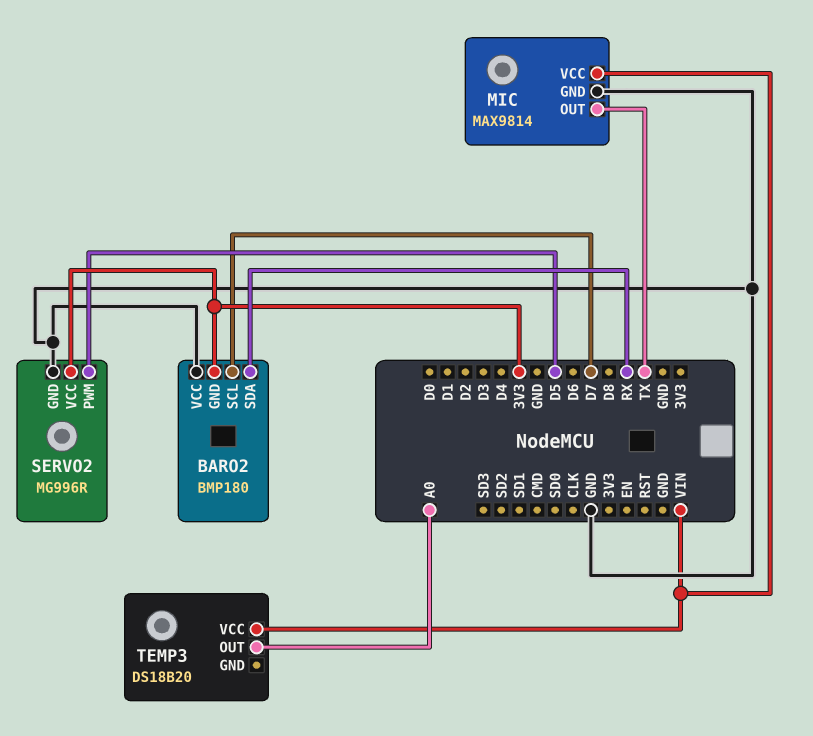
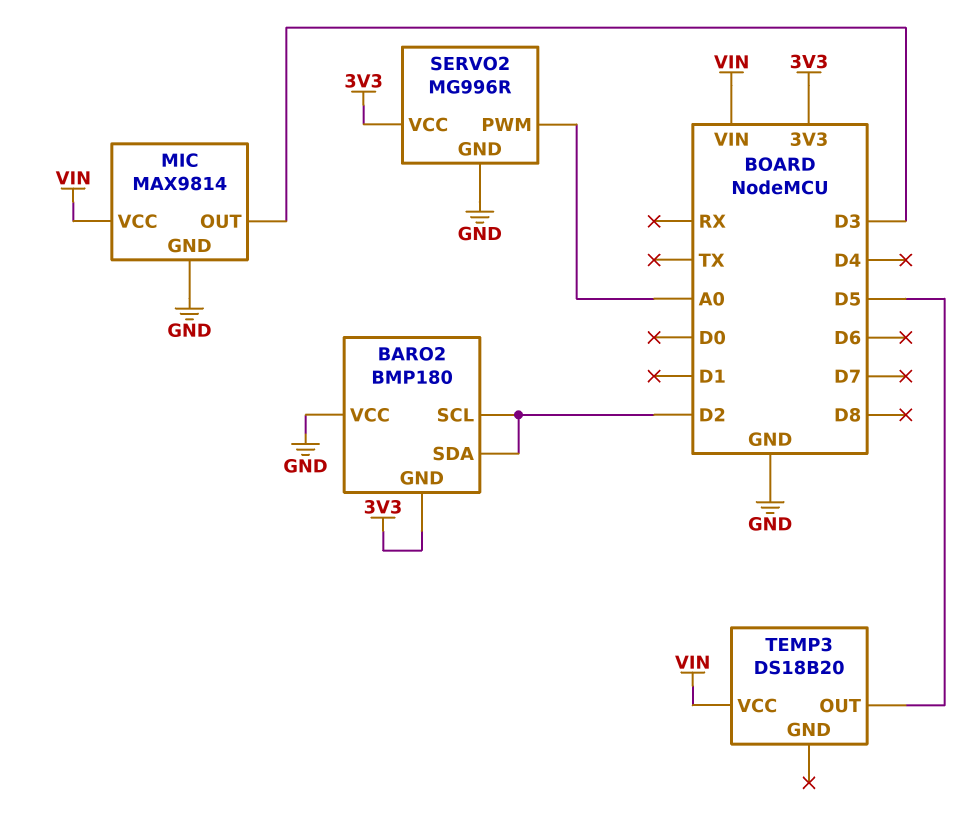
BARO2 pin SCL: D7 -> D2
BARO2 pin SDA: RX -> D2
MIC pin OUT: TX -> D3
SERVO2 pin PWM: D5 -> A0
TEMP3 pin OUT: A0 -> D5

